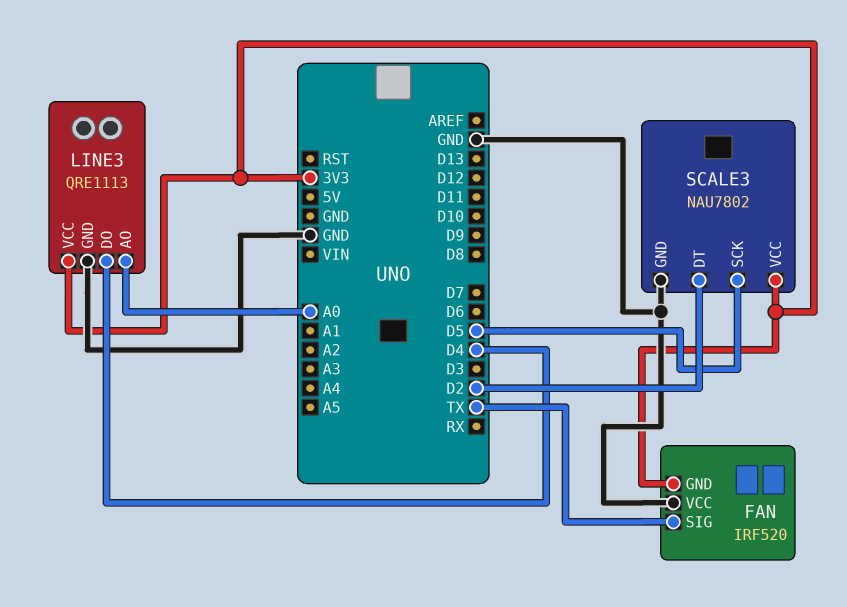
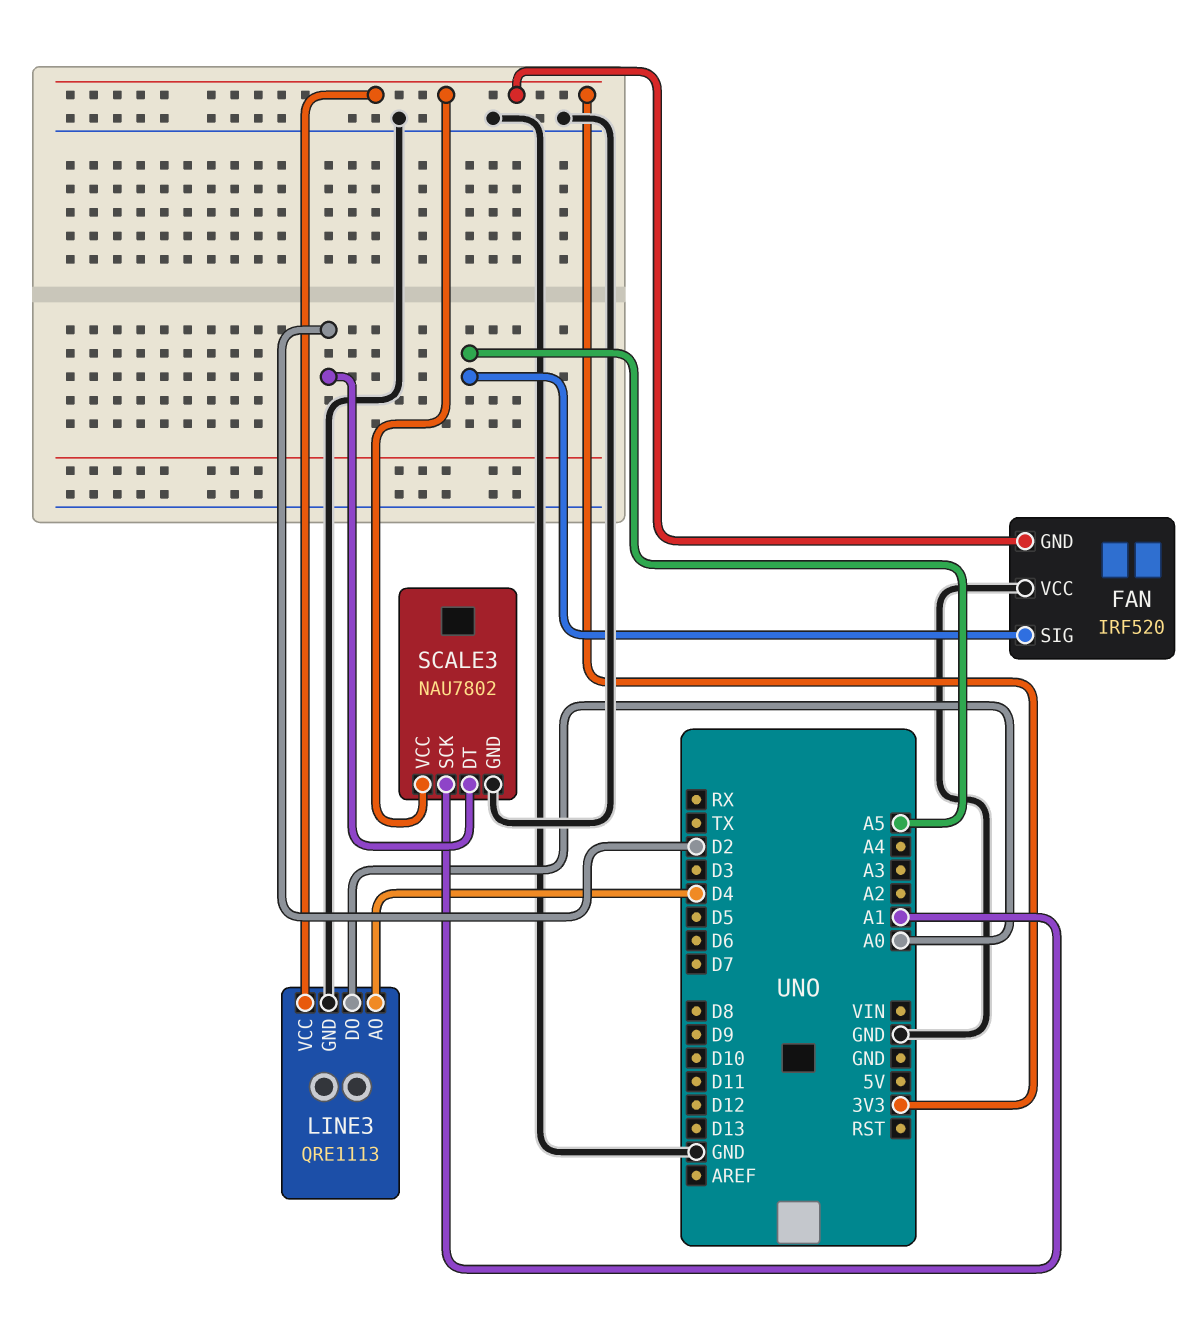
FAN pin SIG: TX -> A5
LINE3 pin AO: A0 -> D4
LINE3 pin DO: D4 -> A0
SCALE3 pin SCK: D5 -> A1

